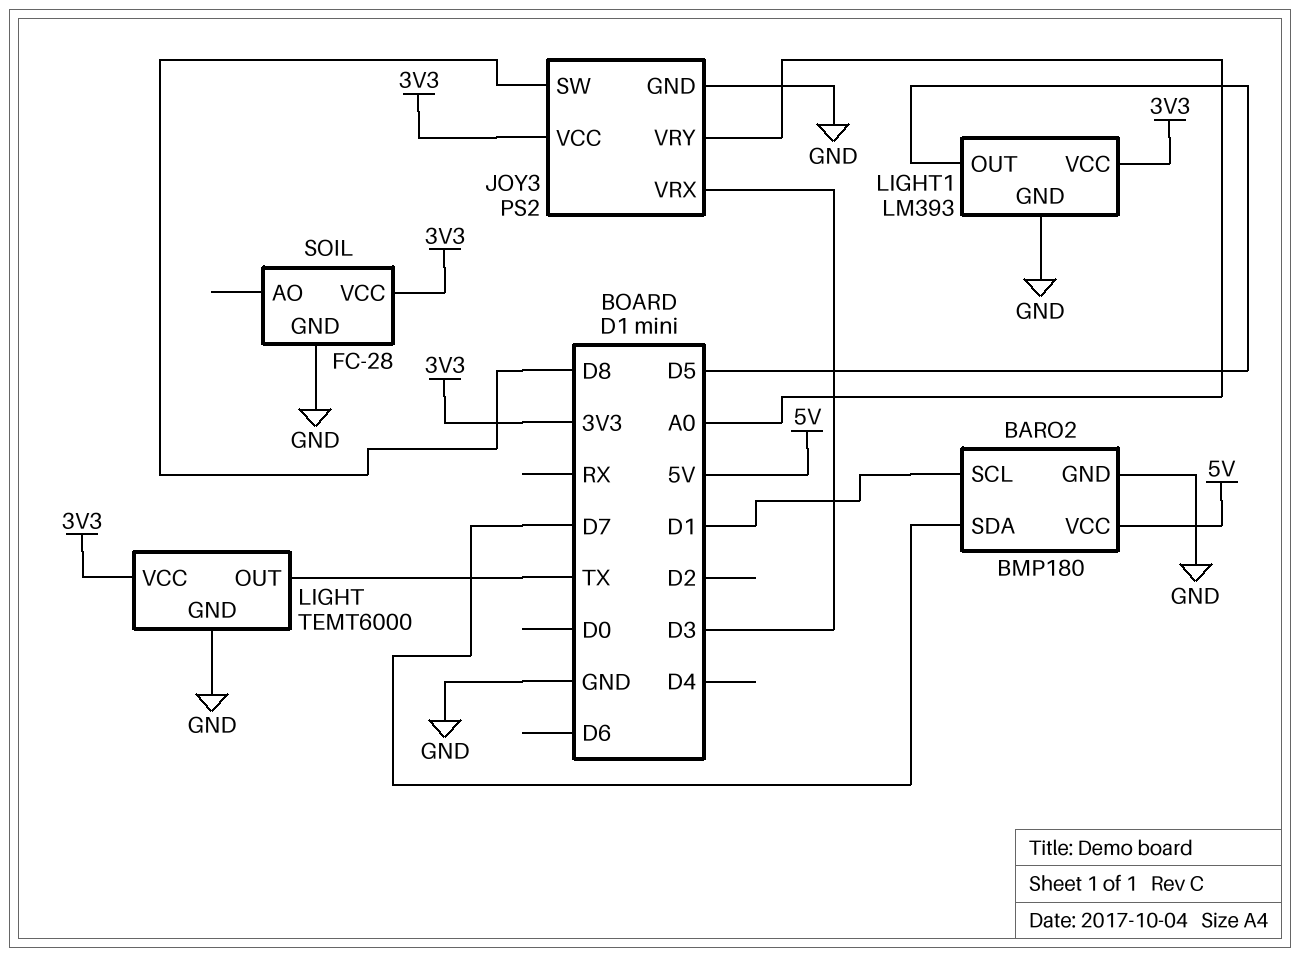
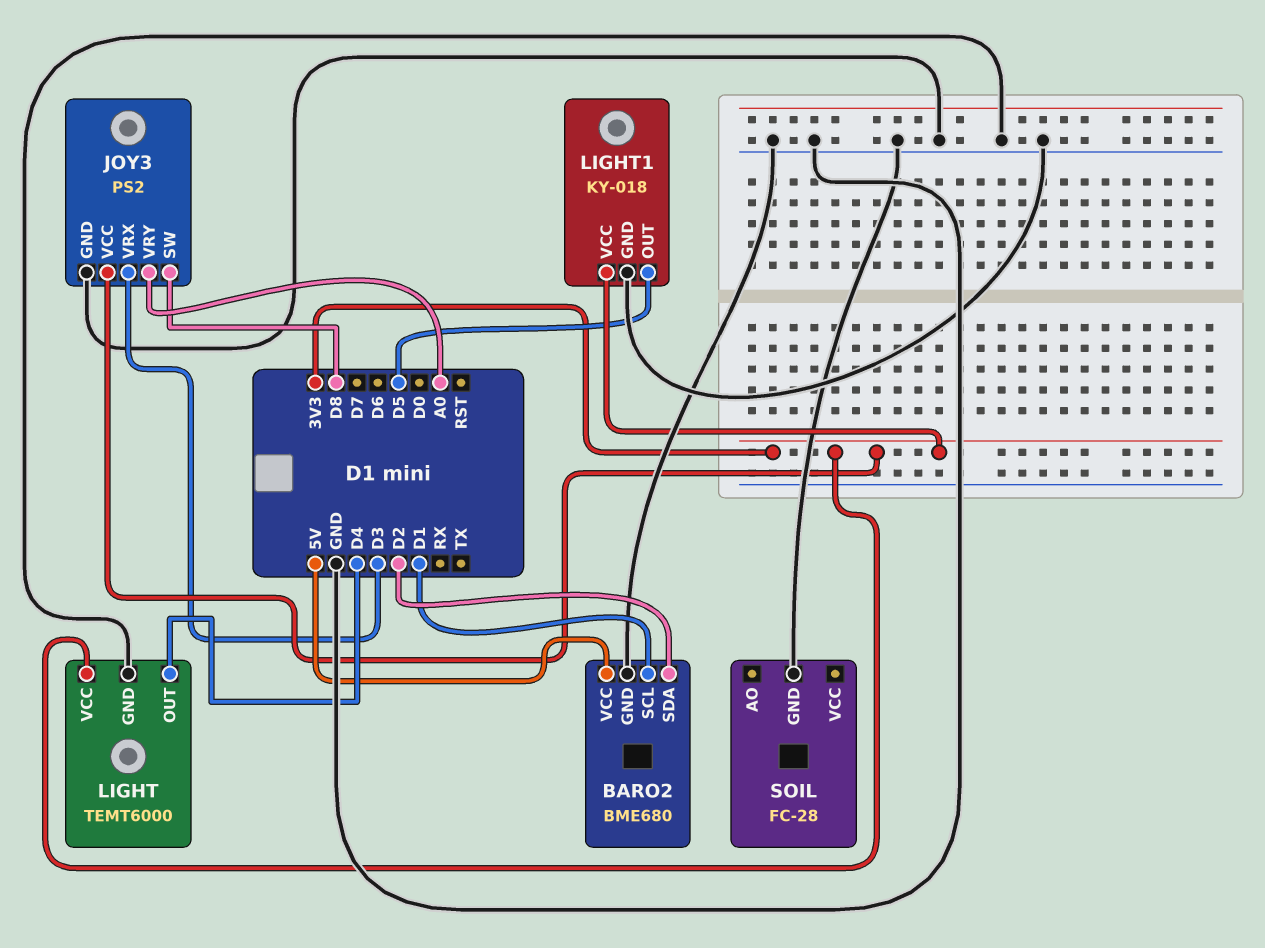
BARO2: BMP180 -> BME680
BARO2 pin SDA: D7 -> D2
LIGHT pin OUT: TX -> D4
LIGHT1: LM393 -> KY-018
SOIL pin VCC: 3V3 -> none

